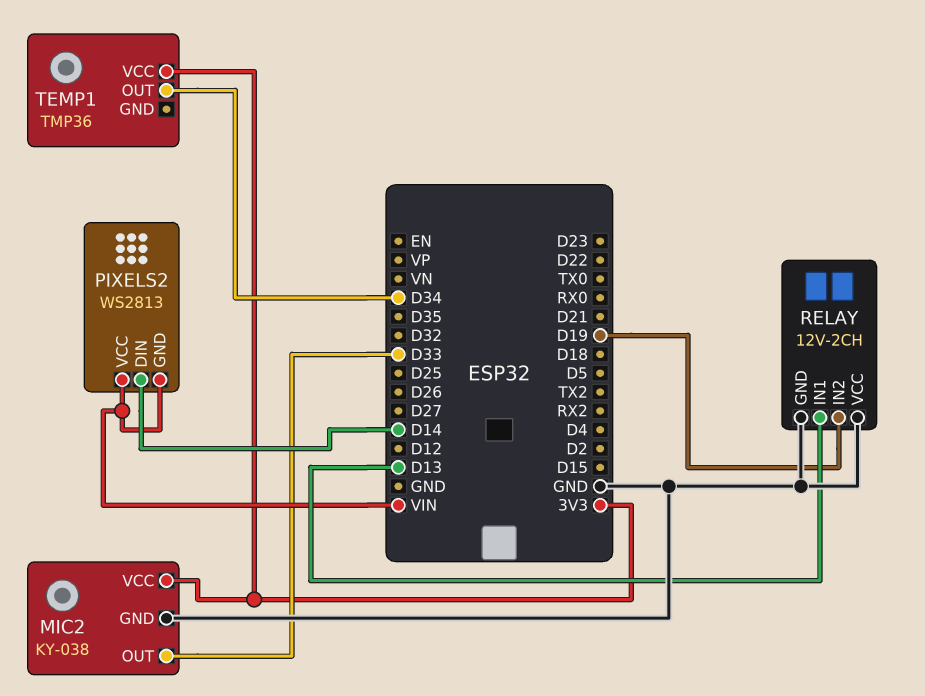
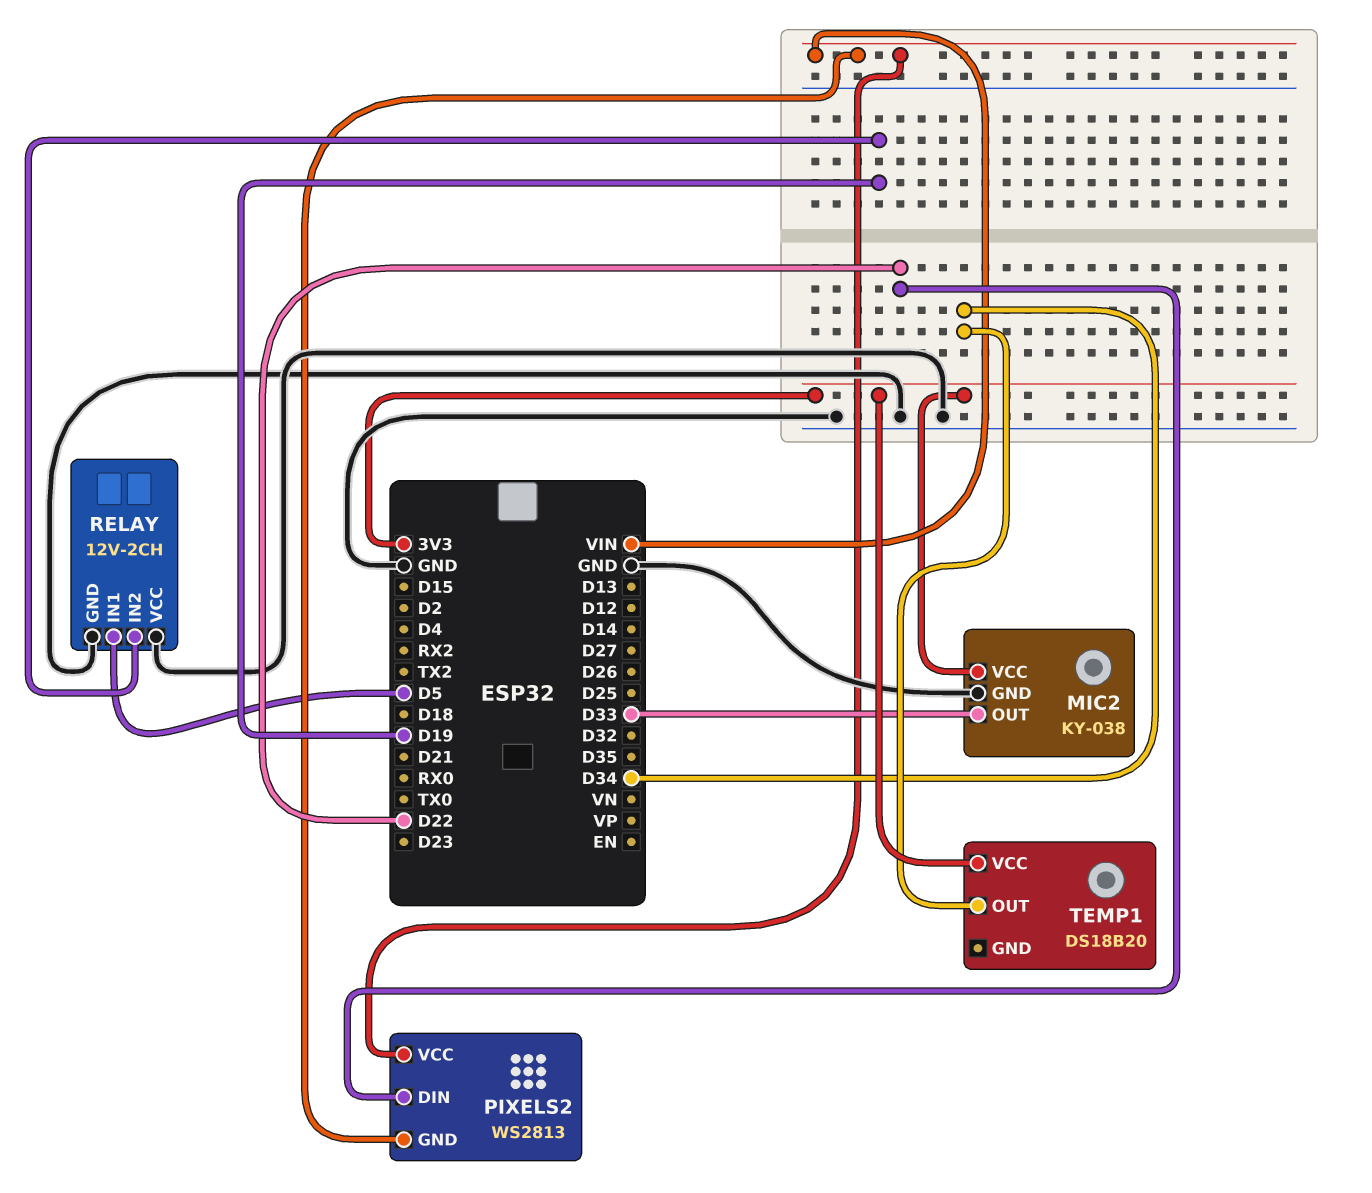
PIXELS2 pin DIN: D14 -> D22
RELAY pin IN1: D13 -> D5
TEMP1: TMP36 -> DS18B20

